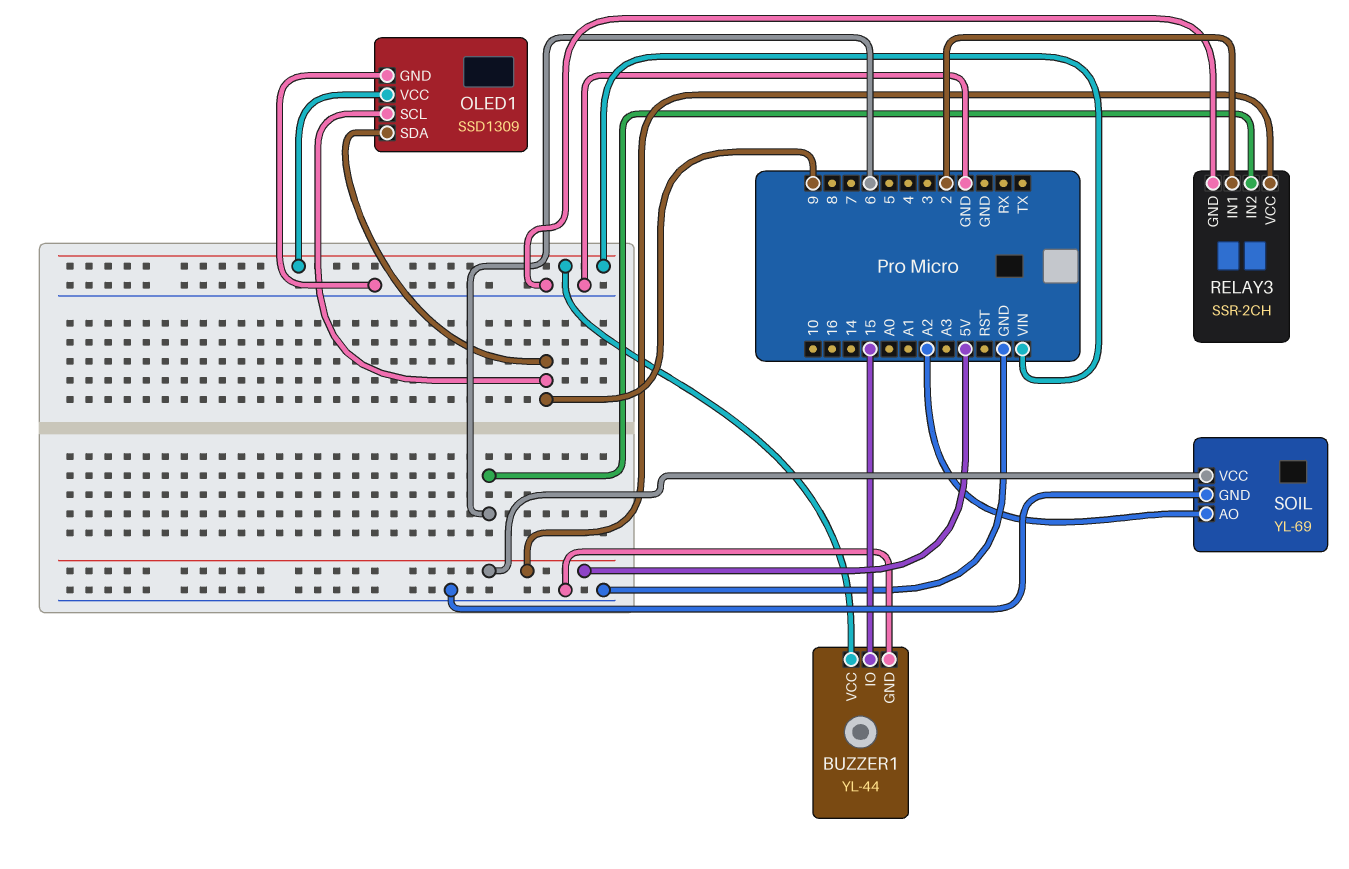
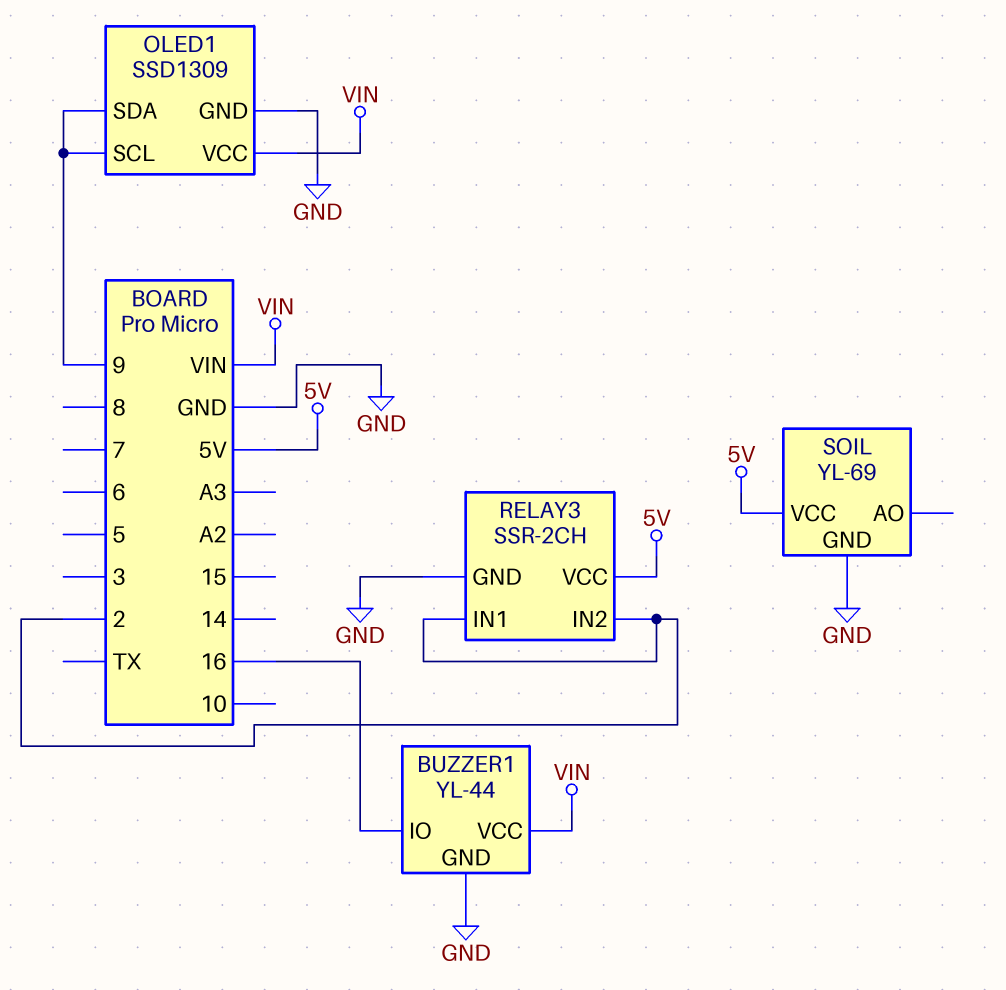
BUZZER1 pin IO: 15 -> 16
RELAY3 pin IN2: 6 -> 2
SOIL pin AO: A2 -> none

